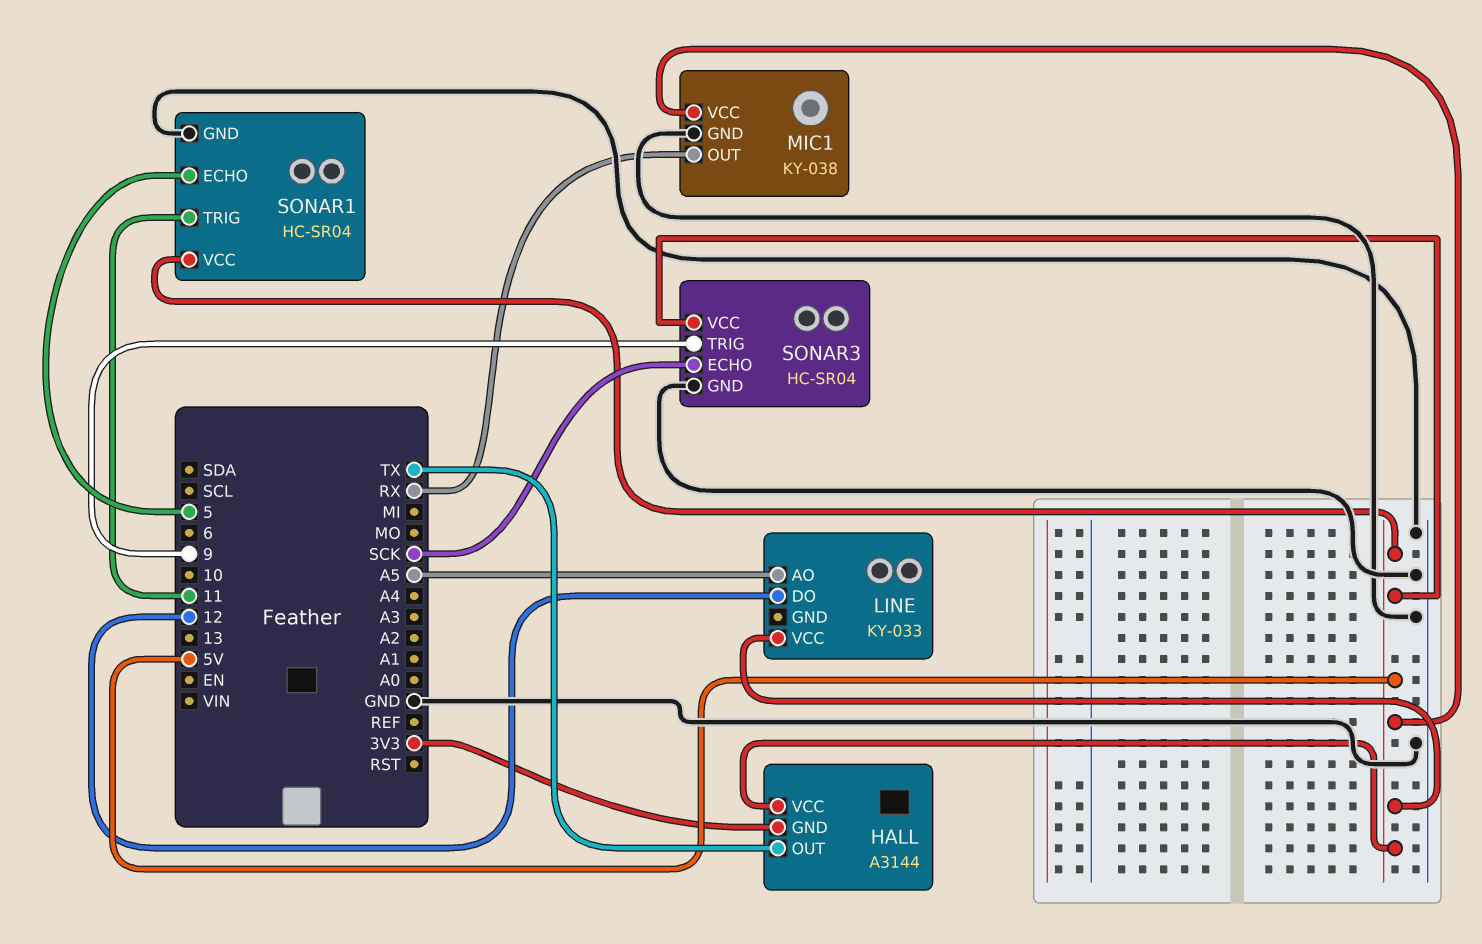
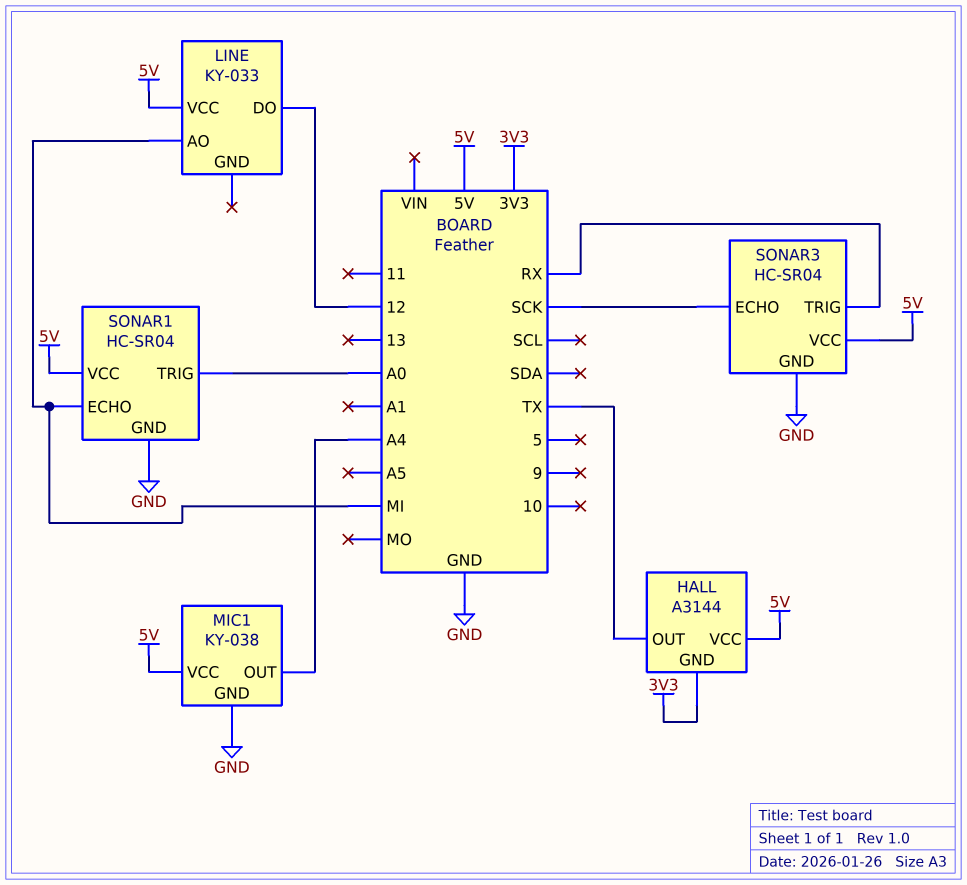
LINE pin AO: A5 -> MI
MIC1 pin OUT: RX -> A4
SONAR1 pin ECHO: 5 -> MI
SONAR1 pin TRIG: 11 -> A0
SONAR3 pin TRIG: 9 -> RX

